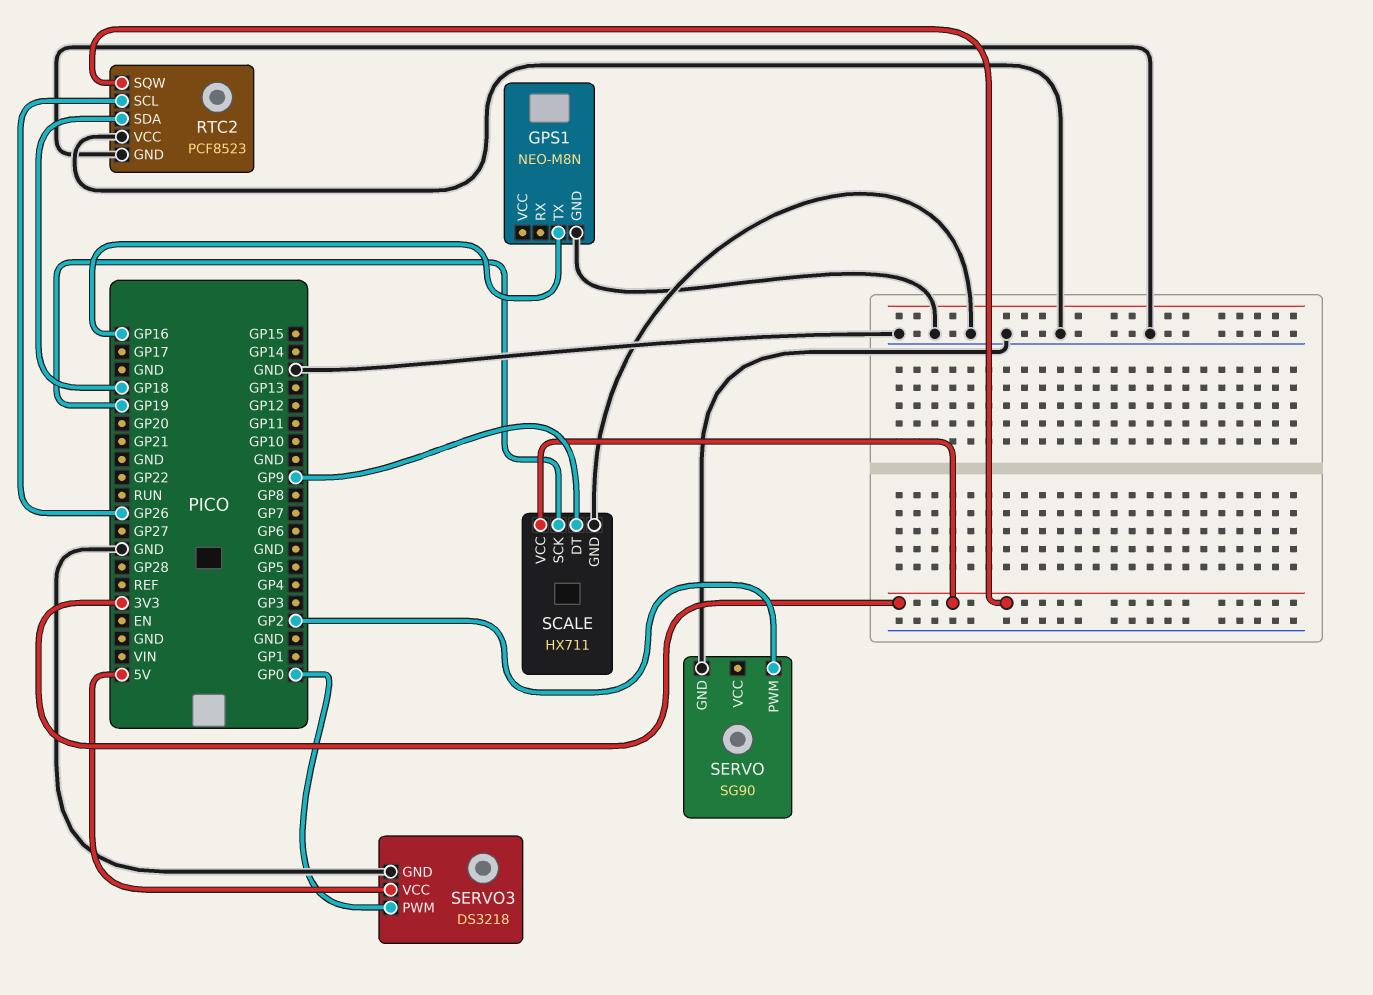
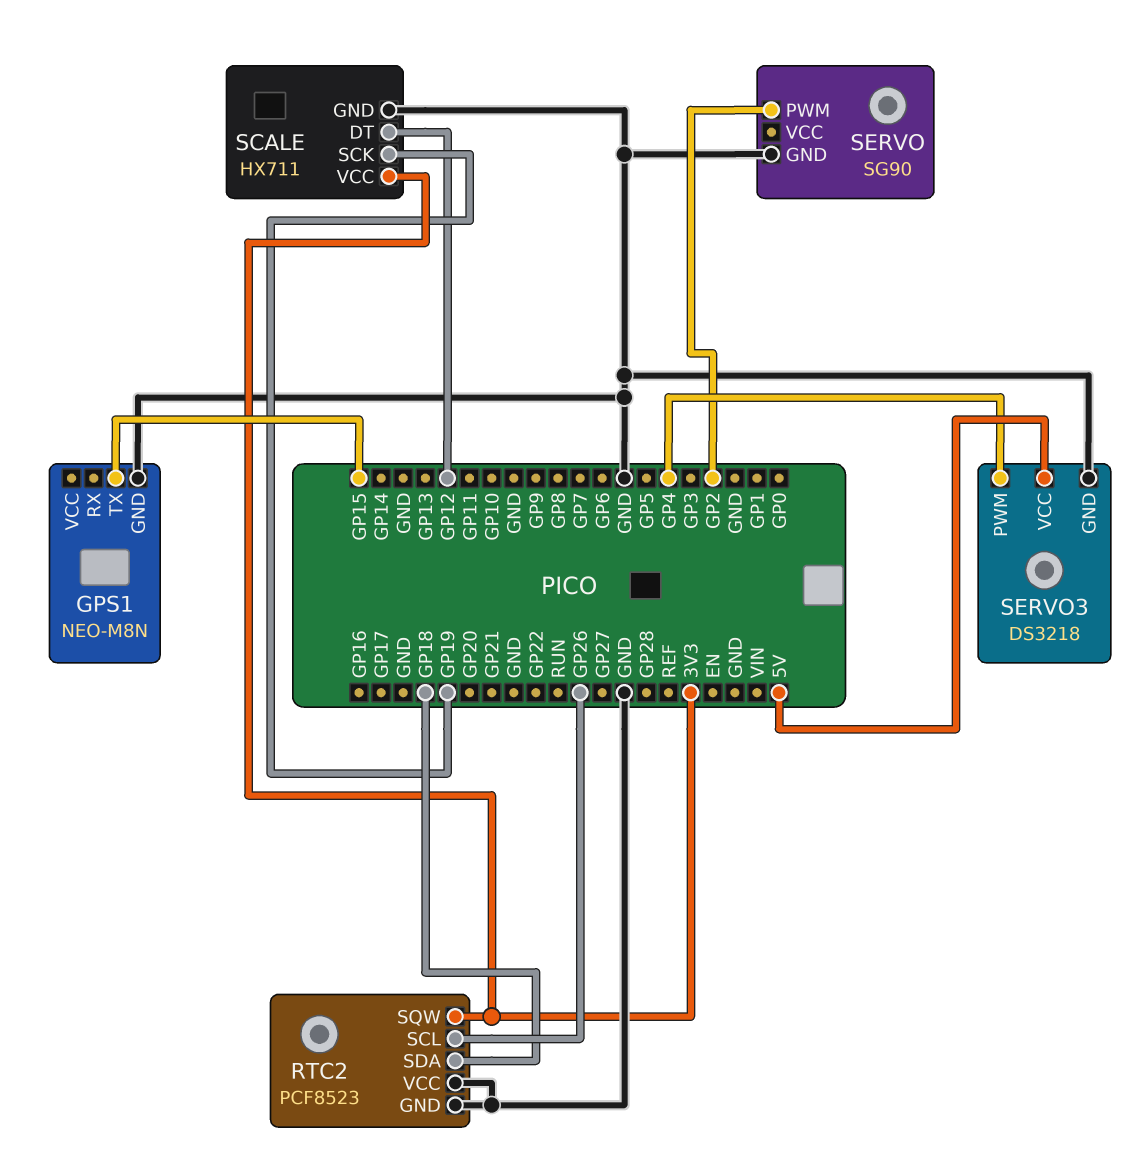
GPS1 pin TX: GP16 -> GP15
SCALE pin DT: GP9 -> GP12
SERVO3 pin PWM: GP0 -> GP4

